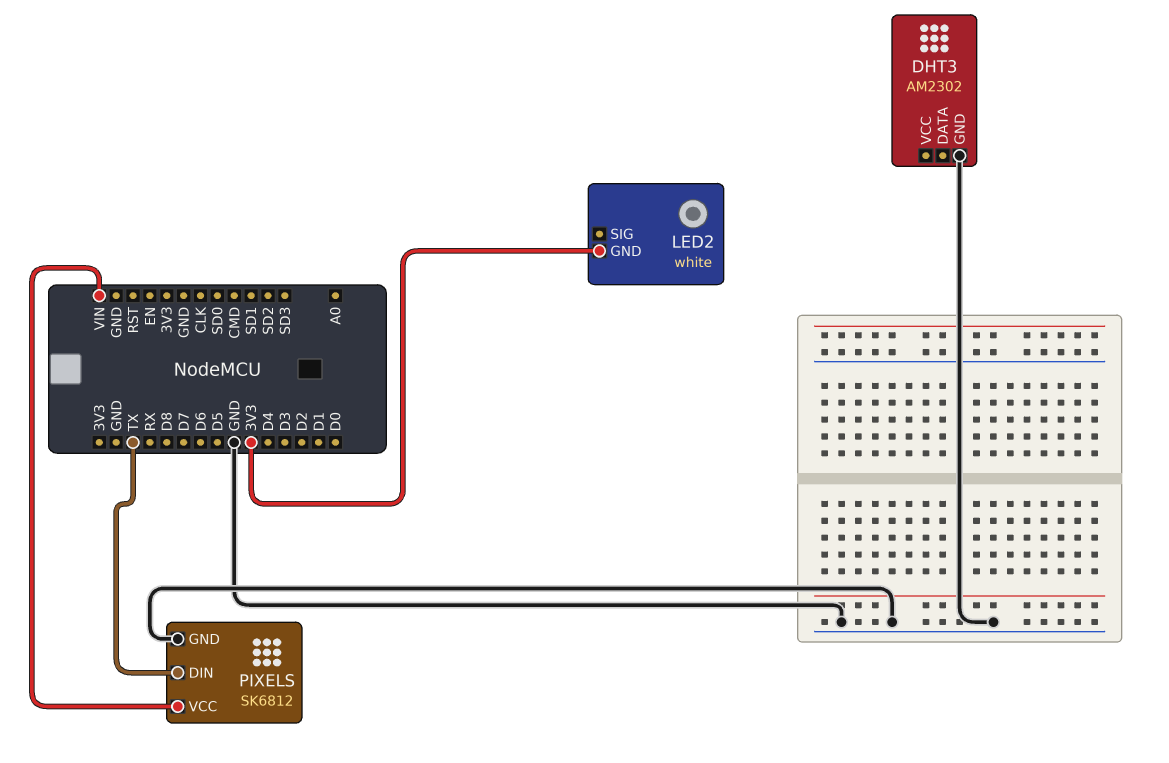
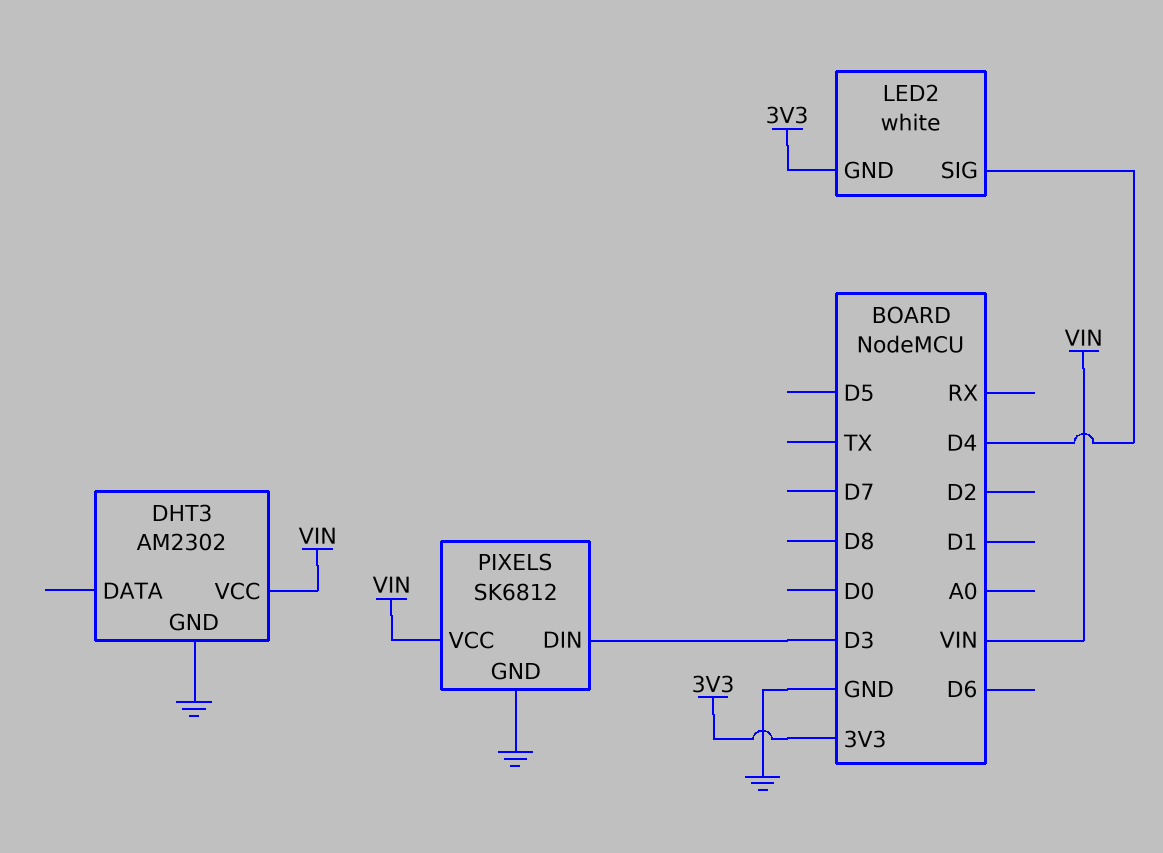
DHT3 pin VCC: none -> VIN
LED2 pin SIG: none -> D4
PIXELS pin DIN: TX -> D3

